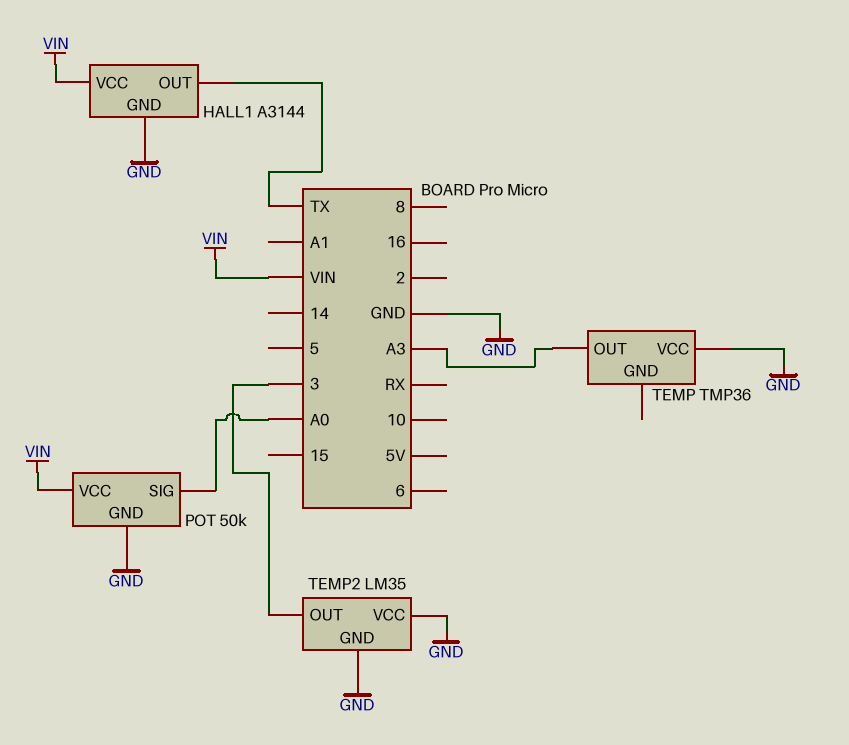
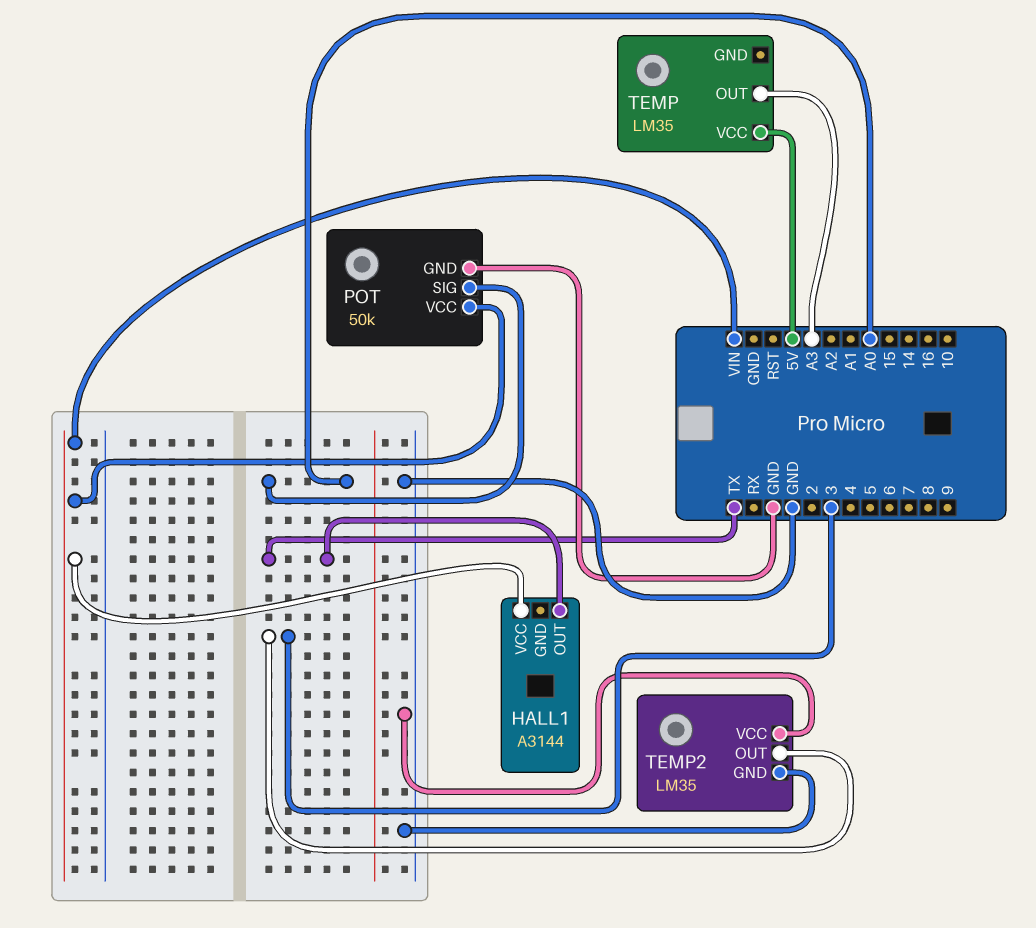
HALL1 pin GND: GND -> none
TEMP: TMP36 -> LM35
TEMP pin VCC: GND -> 5V

